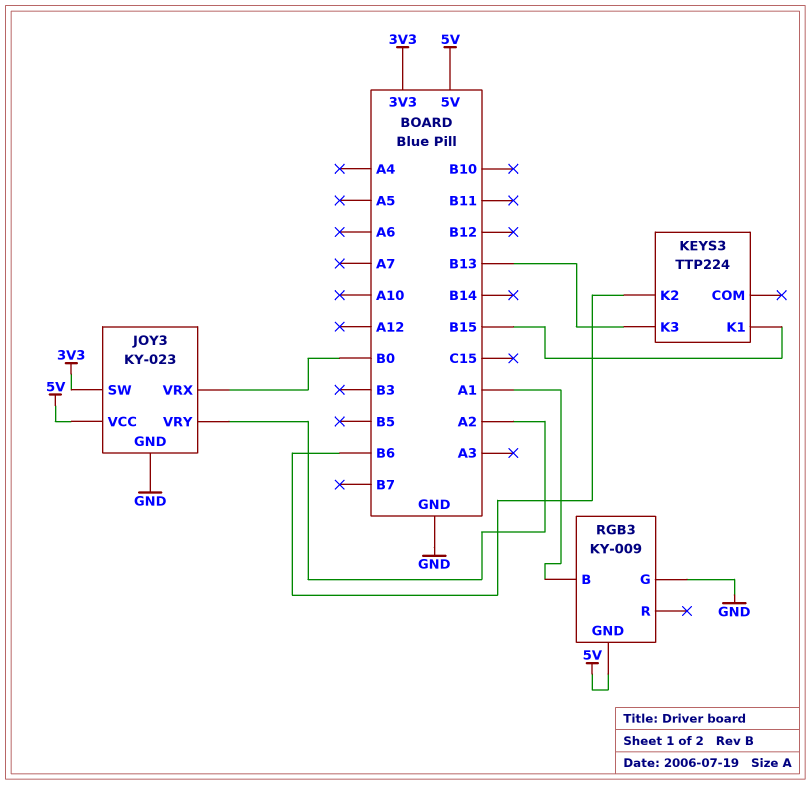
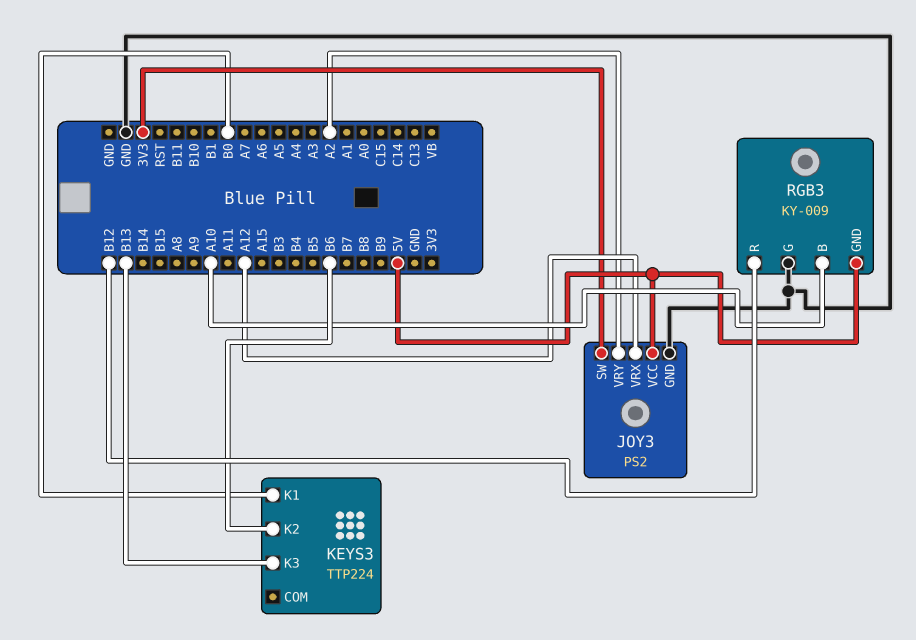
JOY3: KY-023 -> PS2
JOY3 pin VRX: B0 -> A12
KEYS3 pin K1: B15 -> B0
RGB3 pin B: A1 -> A10
RGB3 pin R: none -> B12

